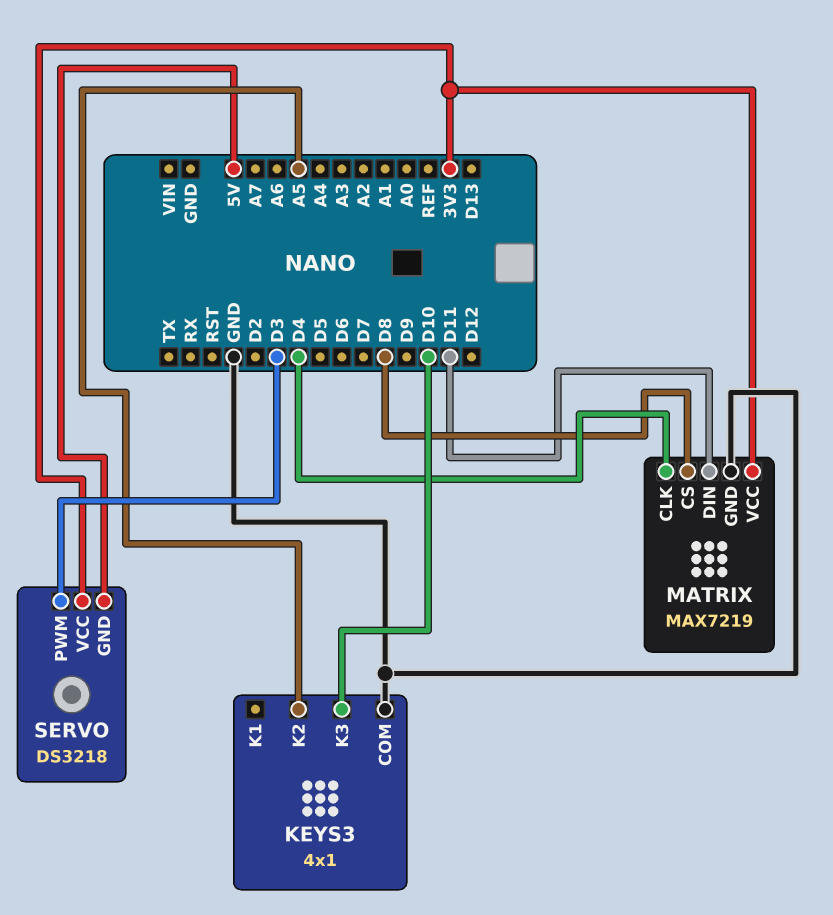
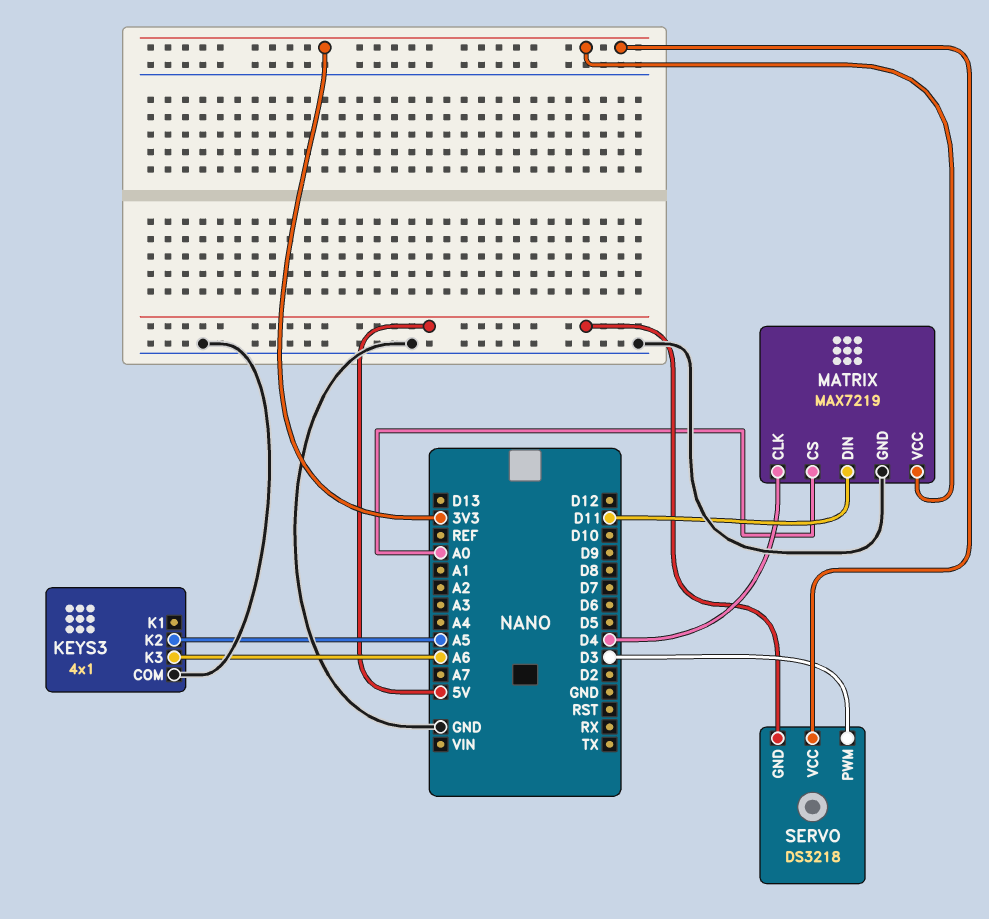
KEYS3 pin K3: D10 -> A6
MATRIX pin CS: D8 -> A0

